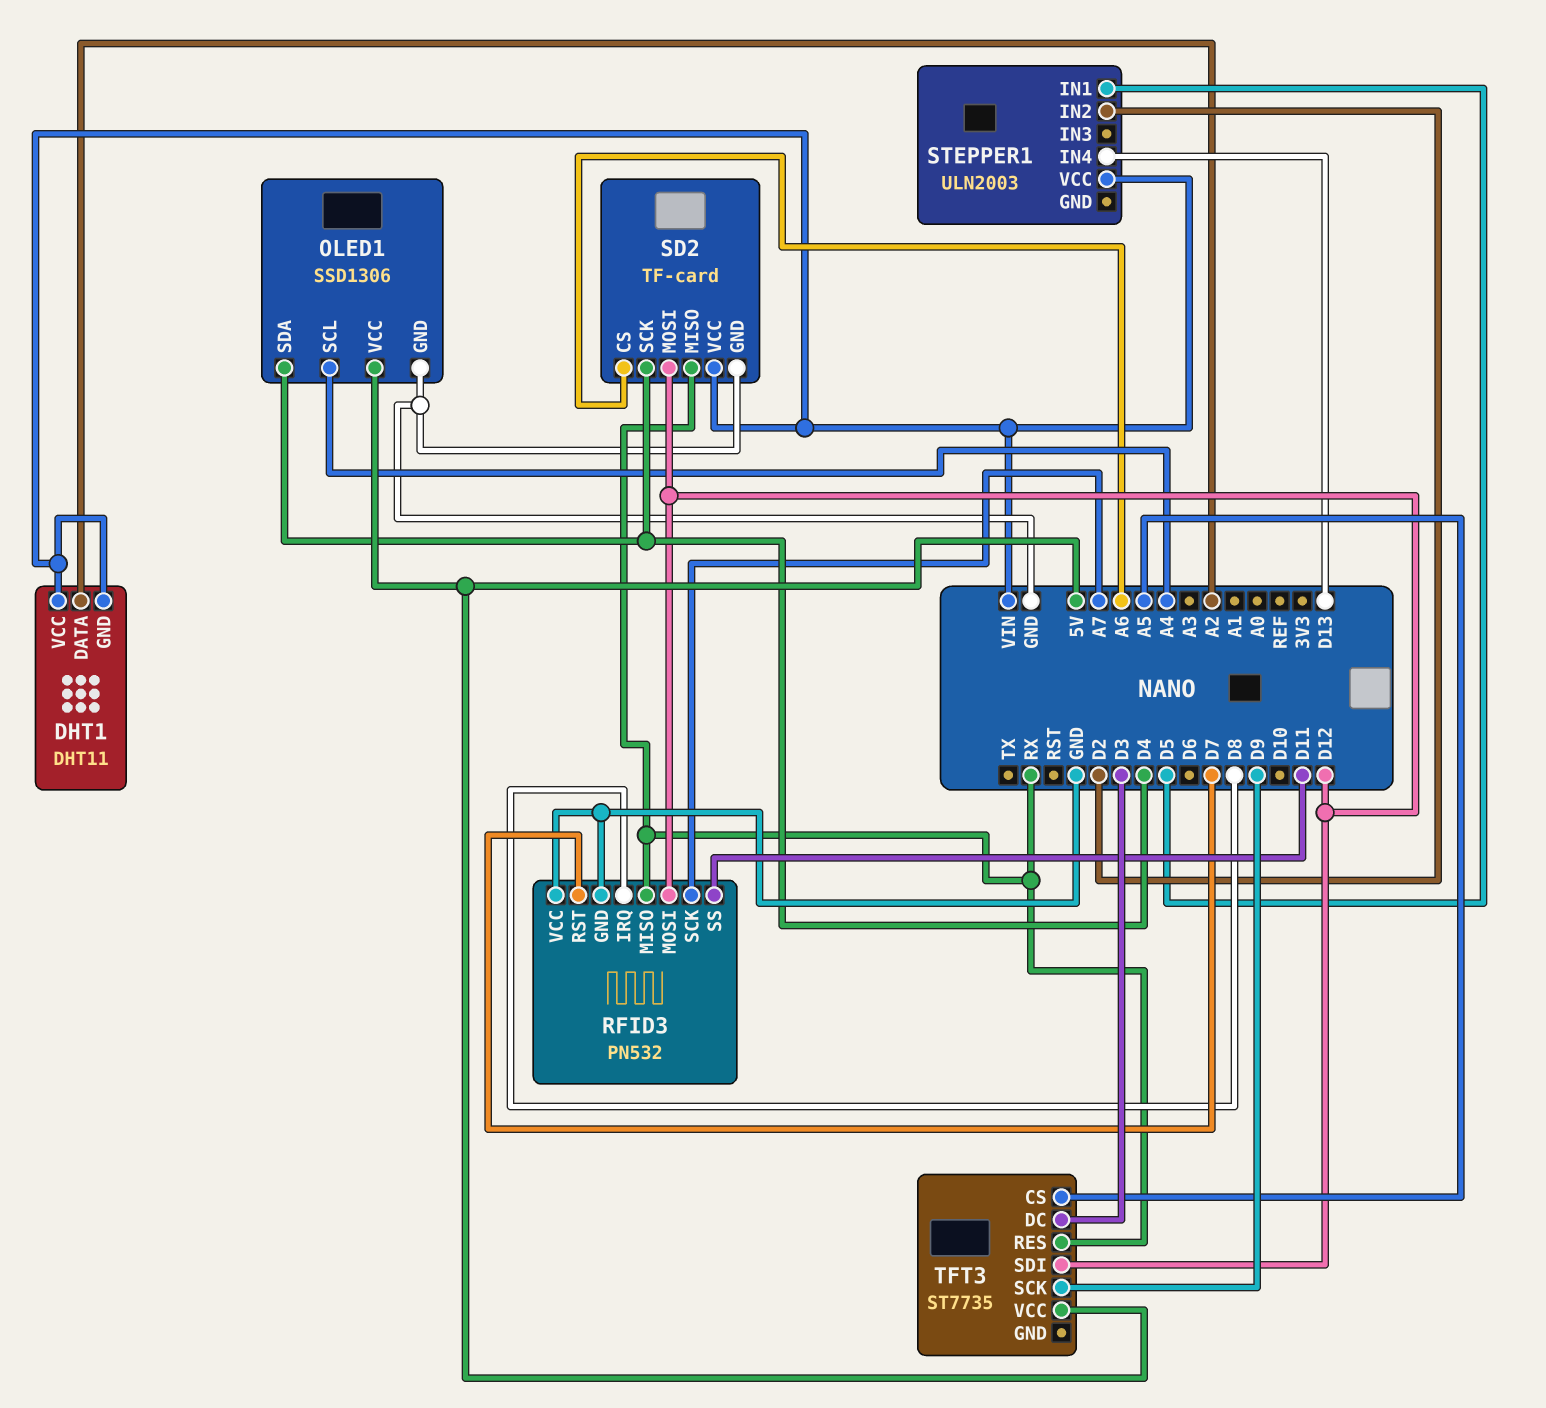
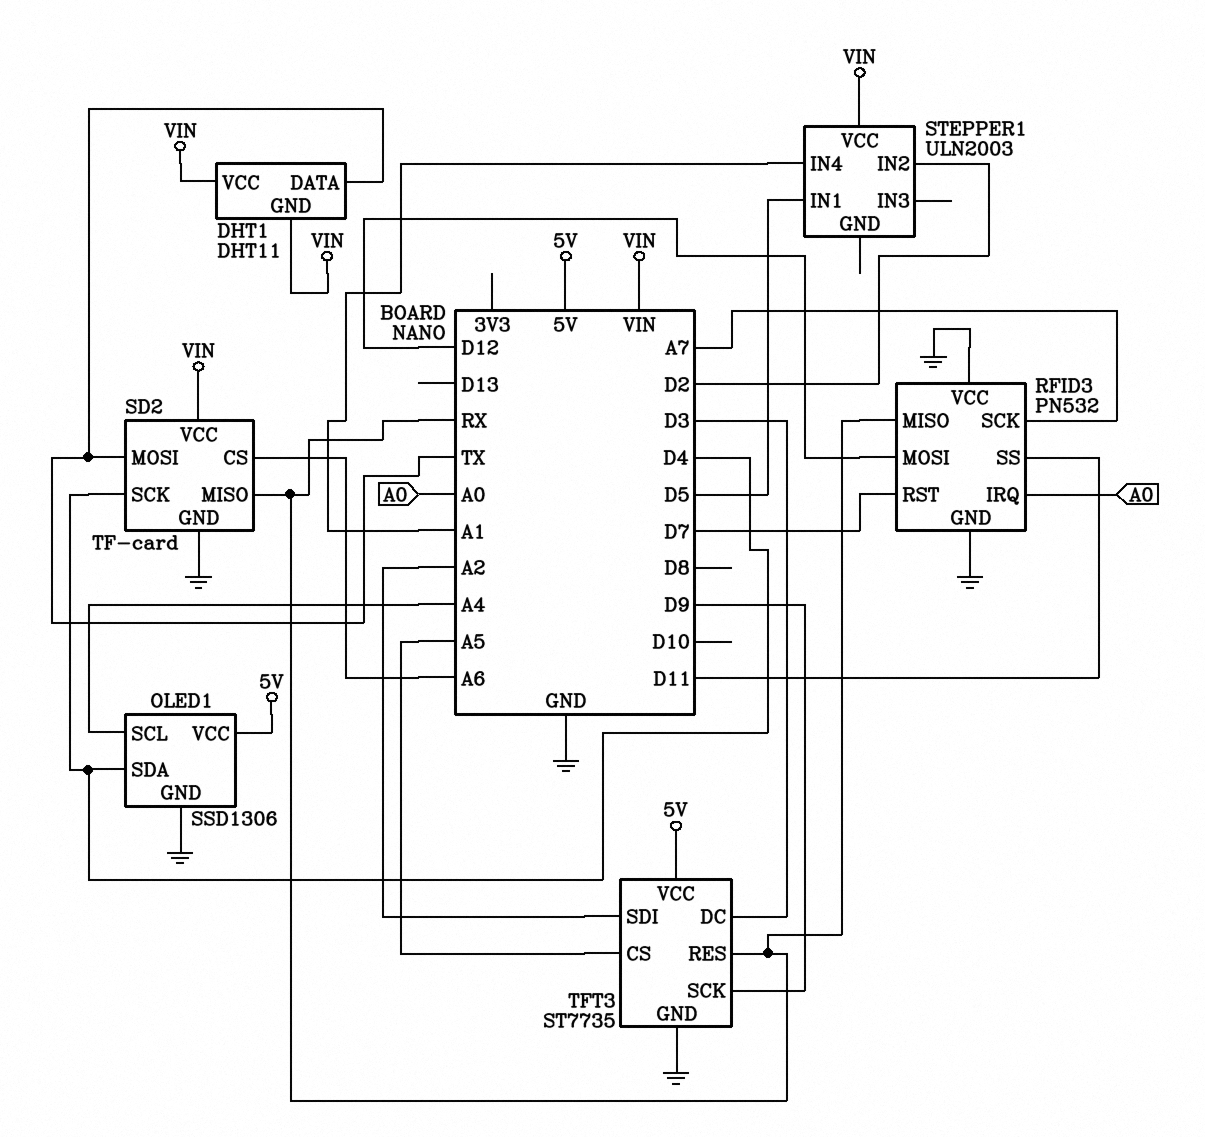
DHT1 pin DATA: A2 -> TX
RFID3 pin IRQ: D8 -> A0
SD2 pin MOSI: D12 -> TX
STEPPER1 pin IN4: D13 -> A1
TFT3 pin GND: none -> GND
TFT3 pin SDI: D12 -> A2

